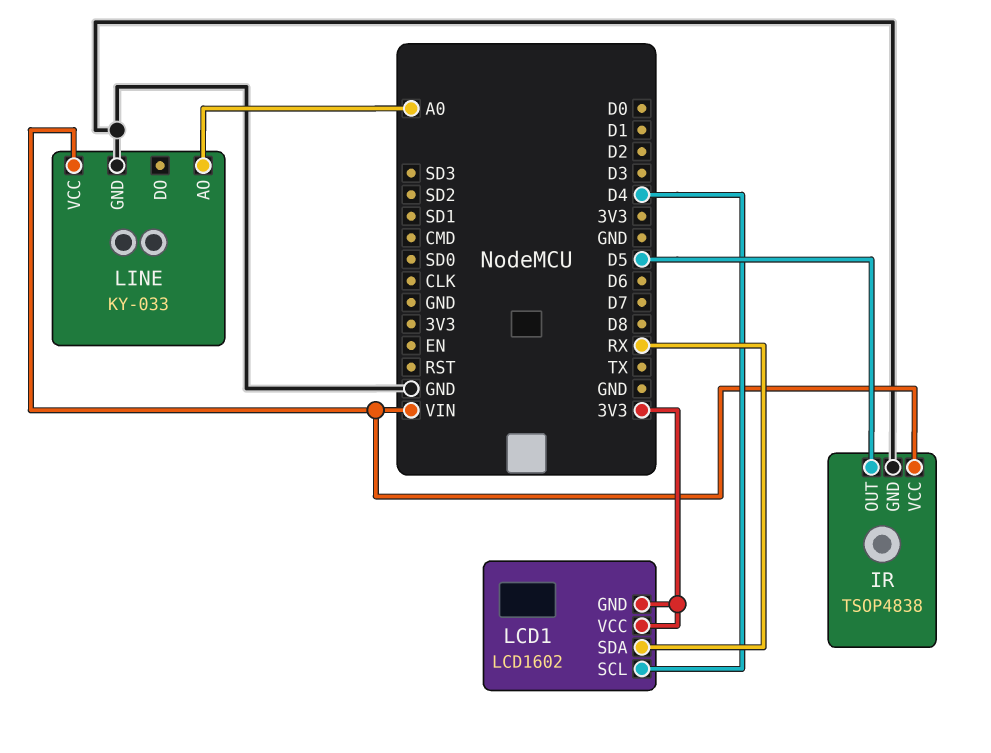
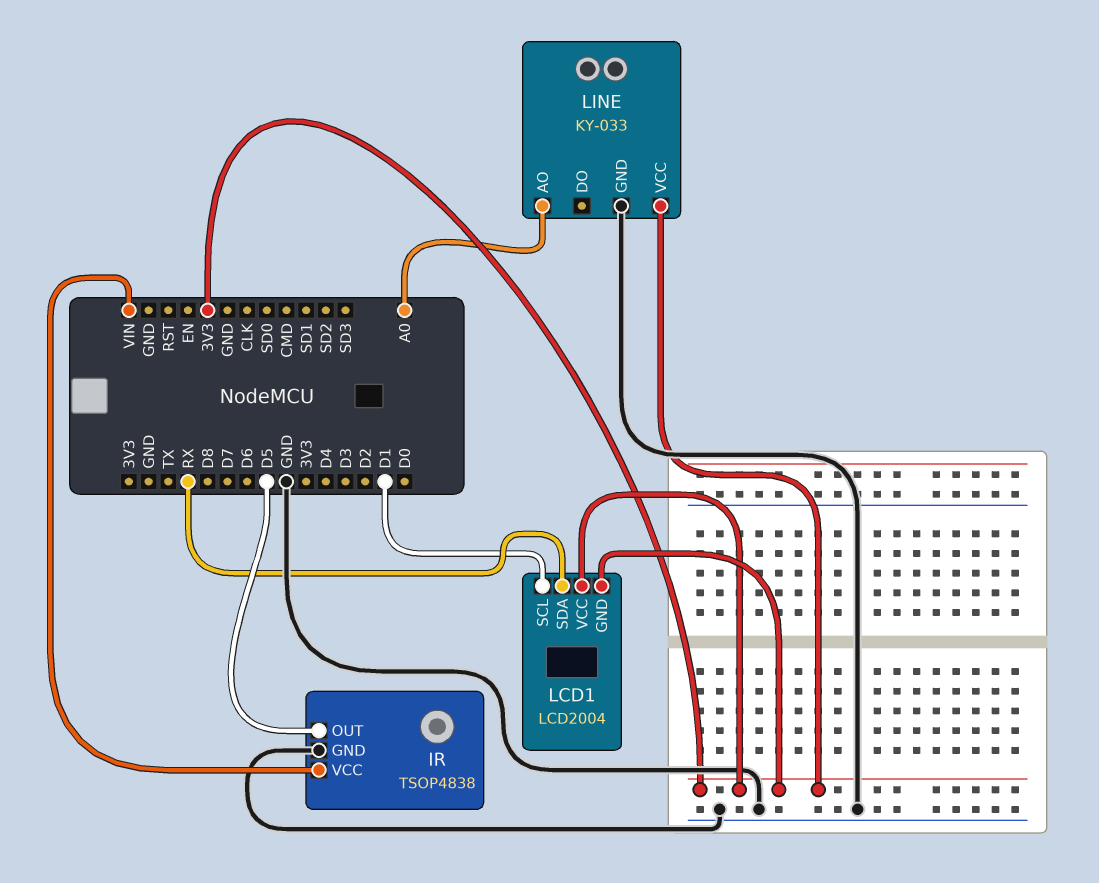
LCD1: LCD1602 -> LCD2004
LCD1 pin SCL: D4 -> D1
LINE pin VCC: VIN -> 3V3

